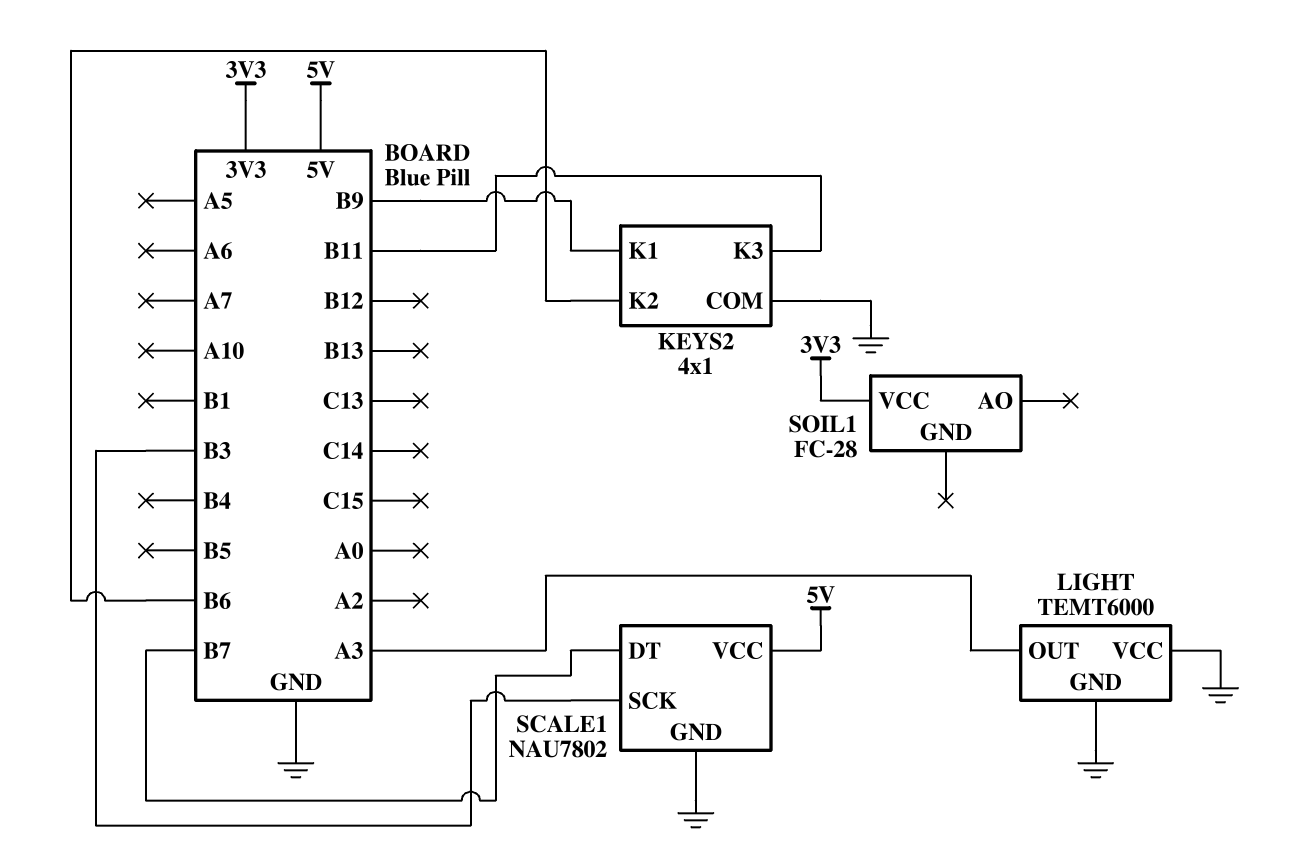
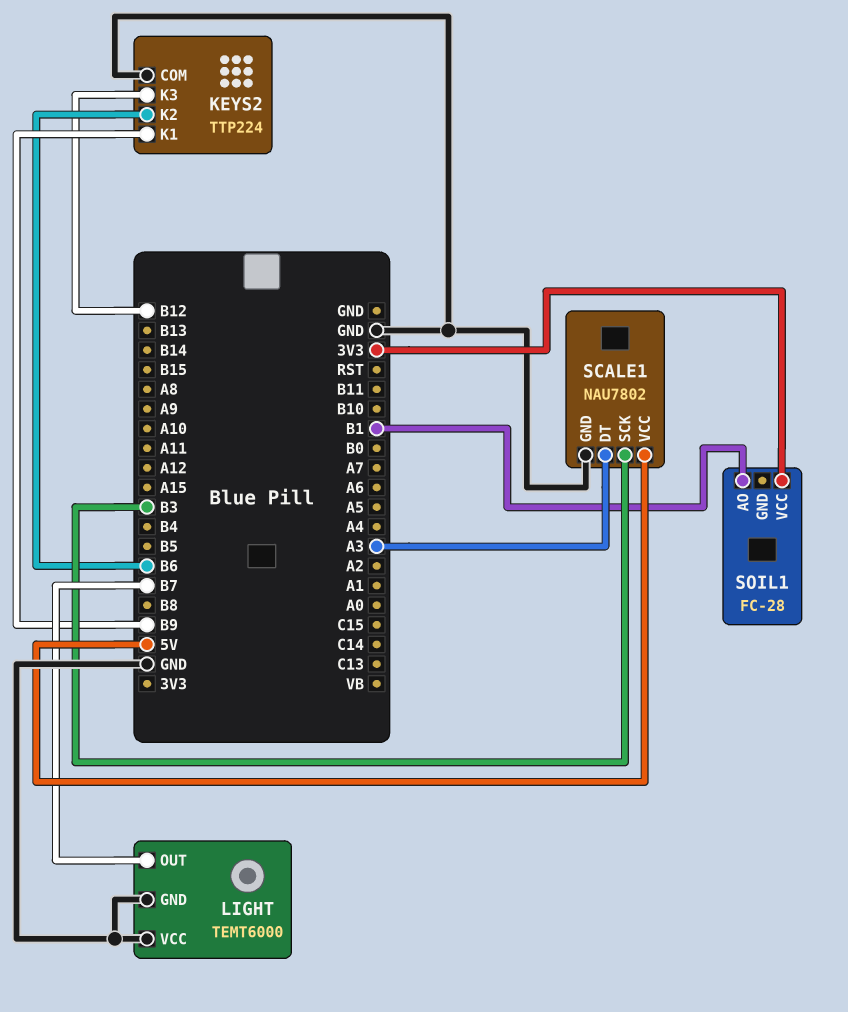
KEYS2: 4x1 -> TTP224
KEYS2 pin K3: B11 -> B12
LIGHT pin OUT: A3 -> B7
SCALE1 pin DT: B7 -> A3
SOIL1 pin AO: none -> B1

